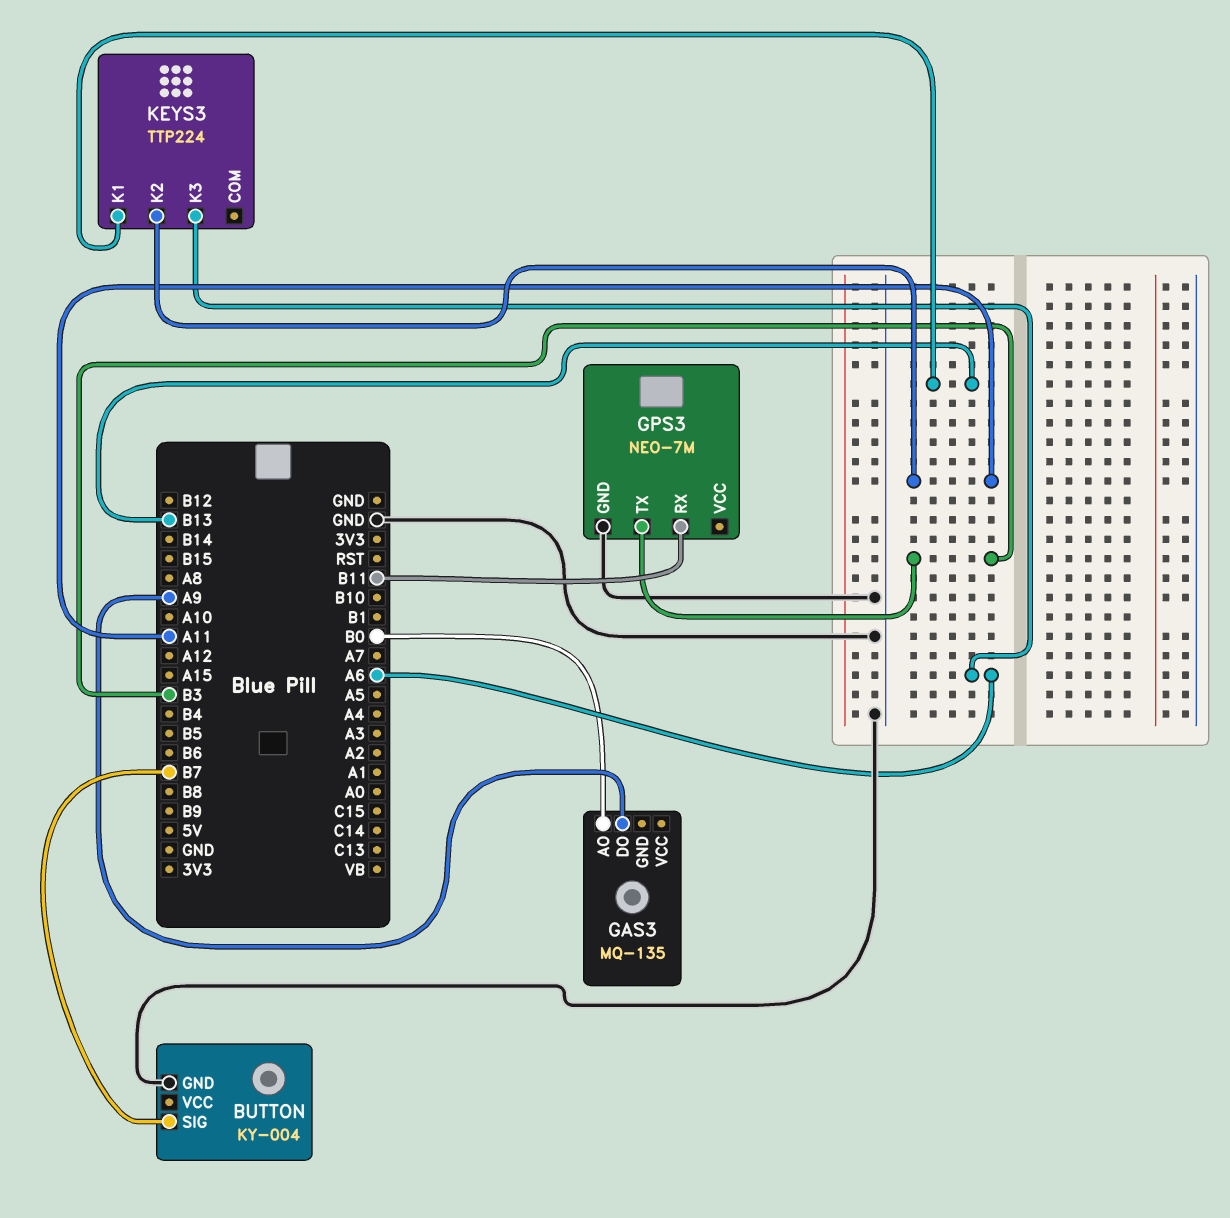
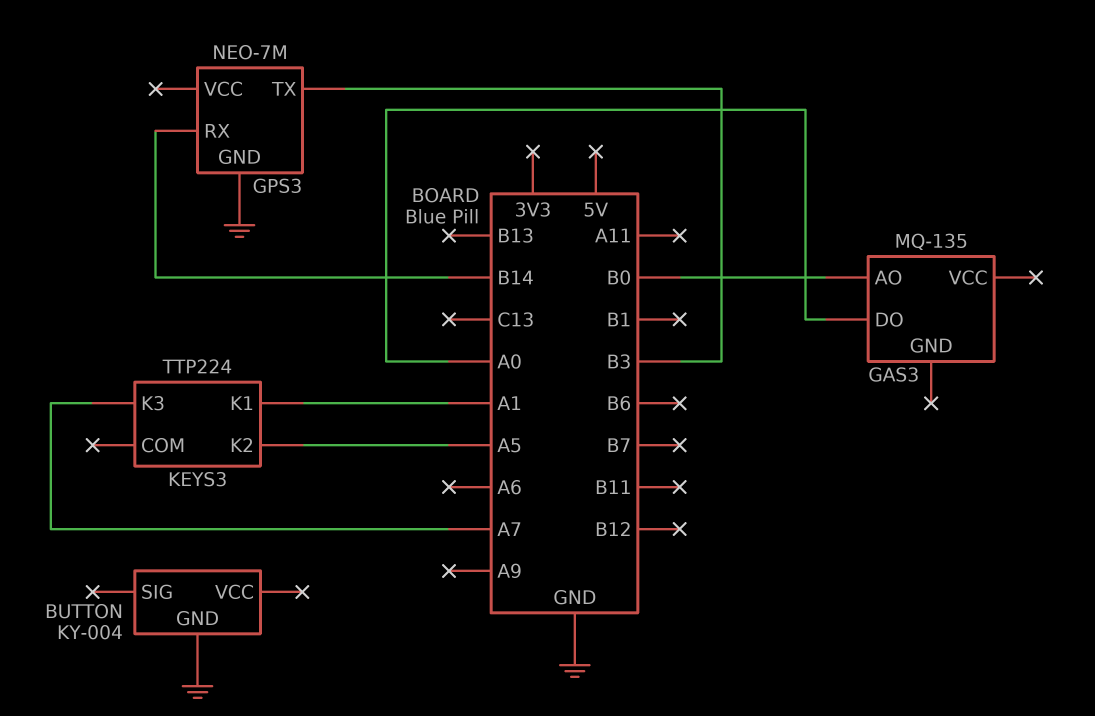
BUTTON pin SIG: B7 -> none
GAS3 pin DO: A9 -> A0
GPS3 pin RX: B11 -> B14
KEYS3 pin K1: B13 -> A1
KEYS3 pin K2: A11 -> A5
KEYS3 pin K3: A6 -> A7

